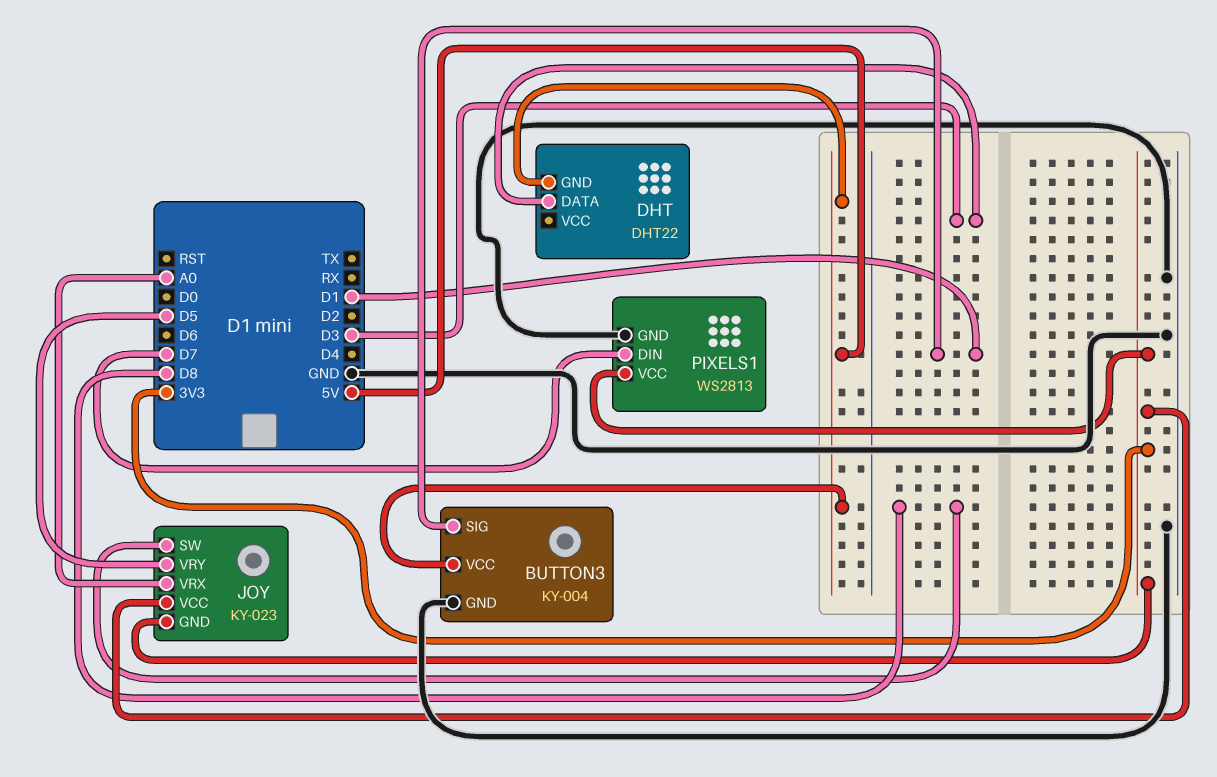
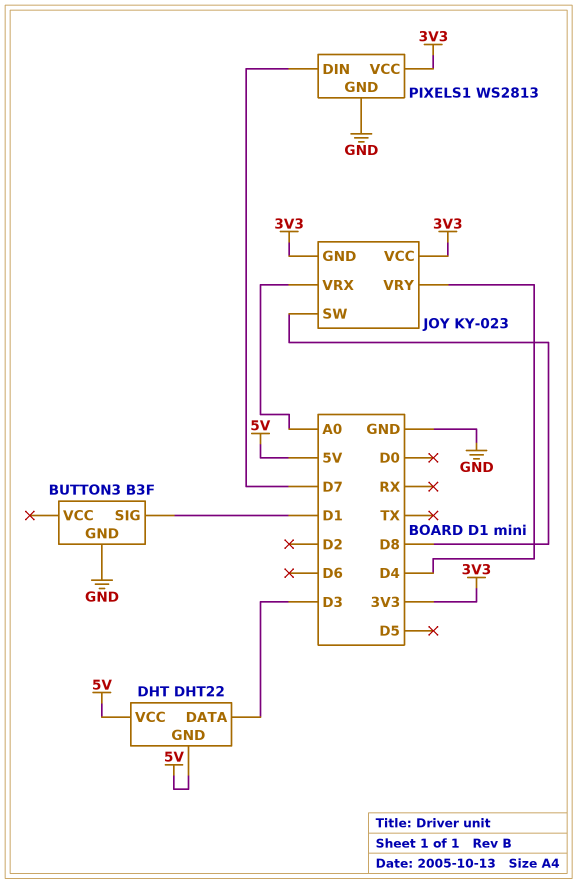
BUTTON3: KY-004 -> B3F
BUTTON3 pin VCC: 5V -> none
DHT pin VCC: none -> 5V
JOY pin VRY: D5 -> D4

